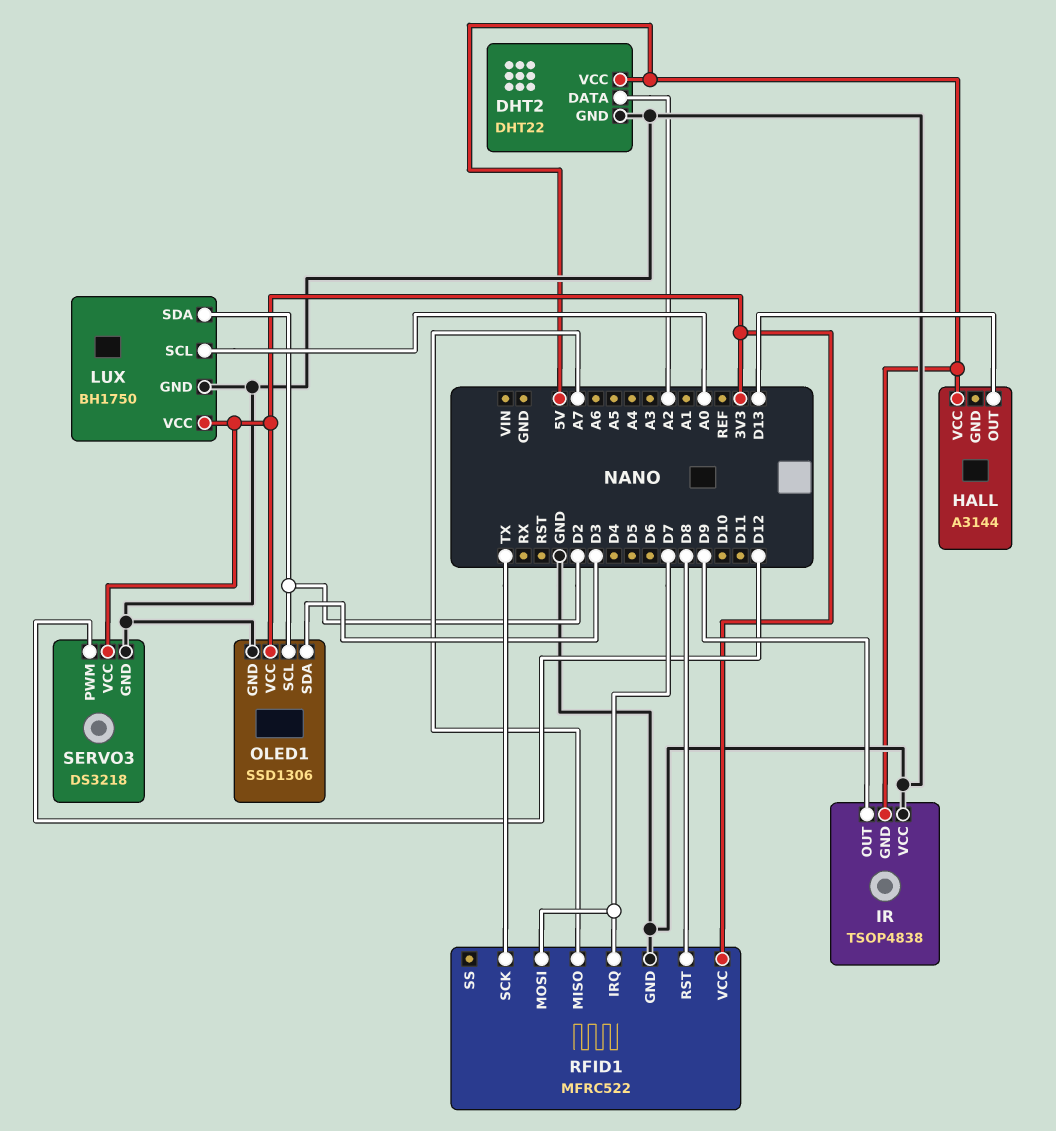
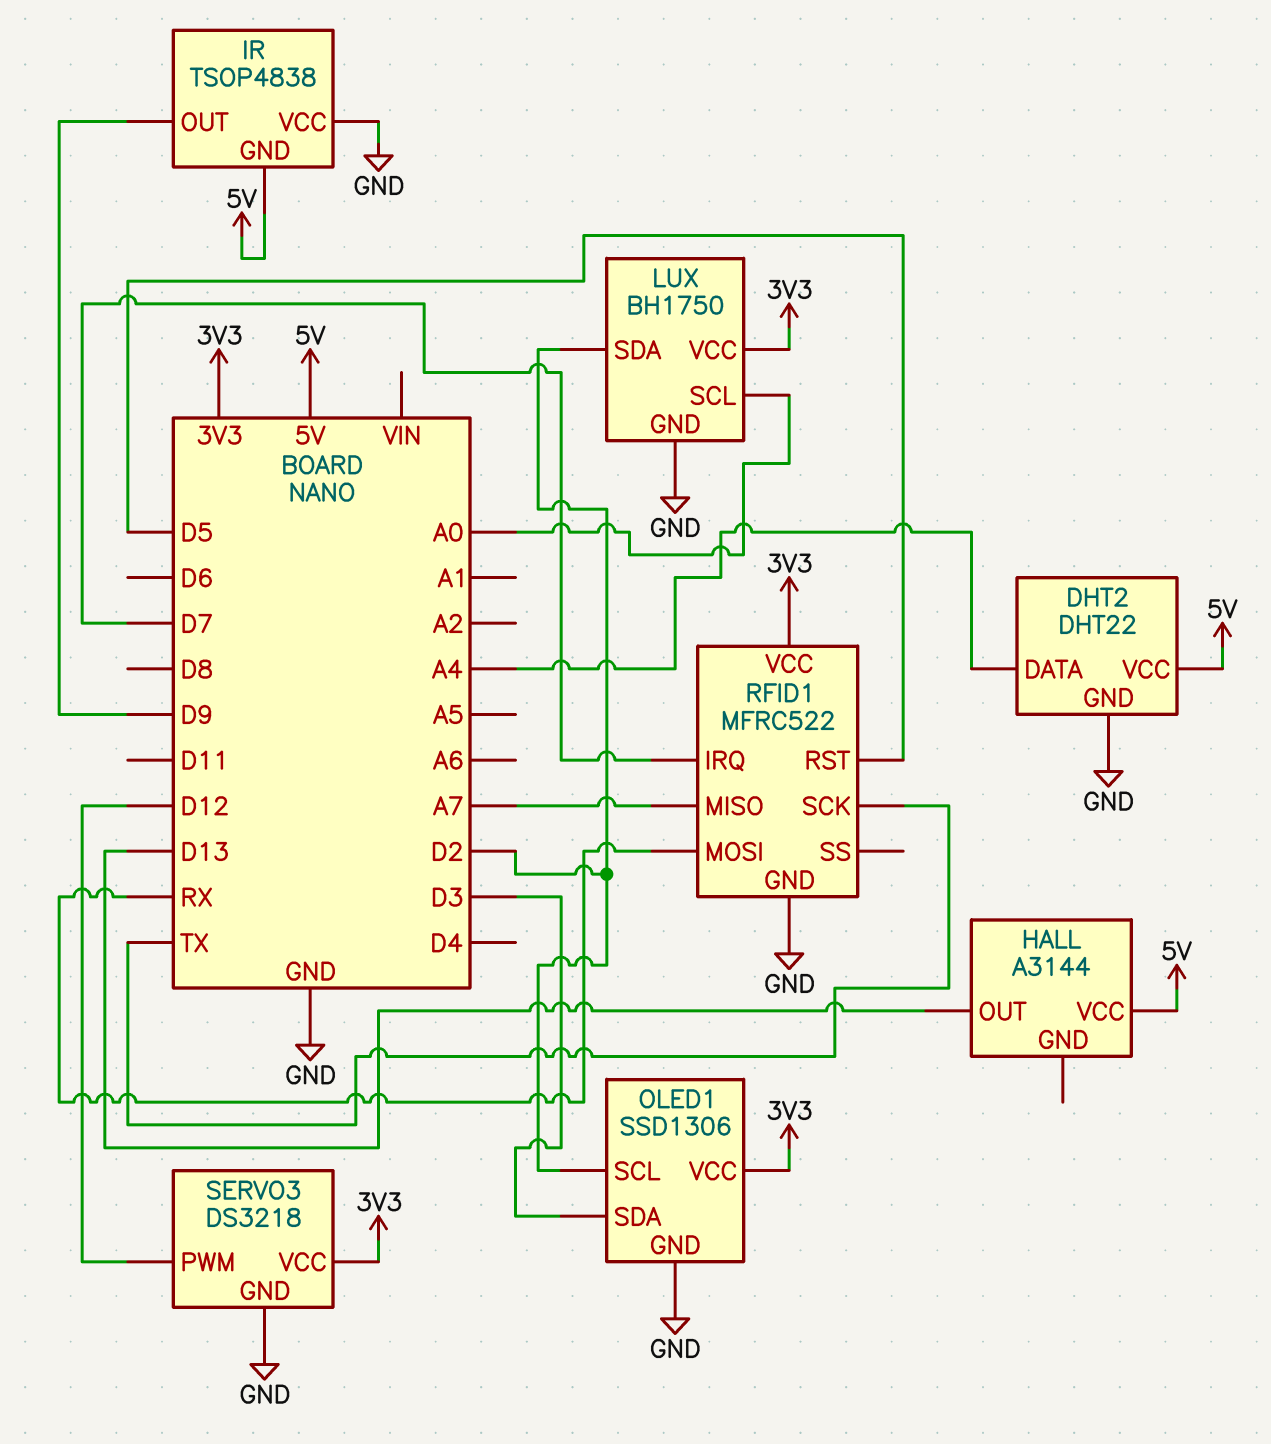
DHT2 pin DATA: A2 -> A4
RFID1 pin MOSI: D7 -> RX
RFID1 pin RST: D8 -> D5

